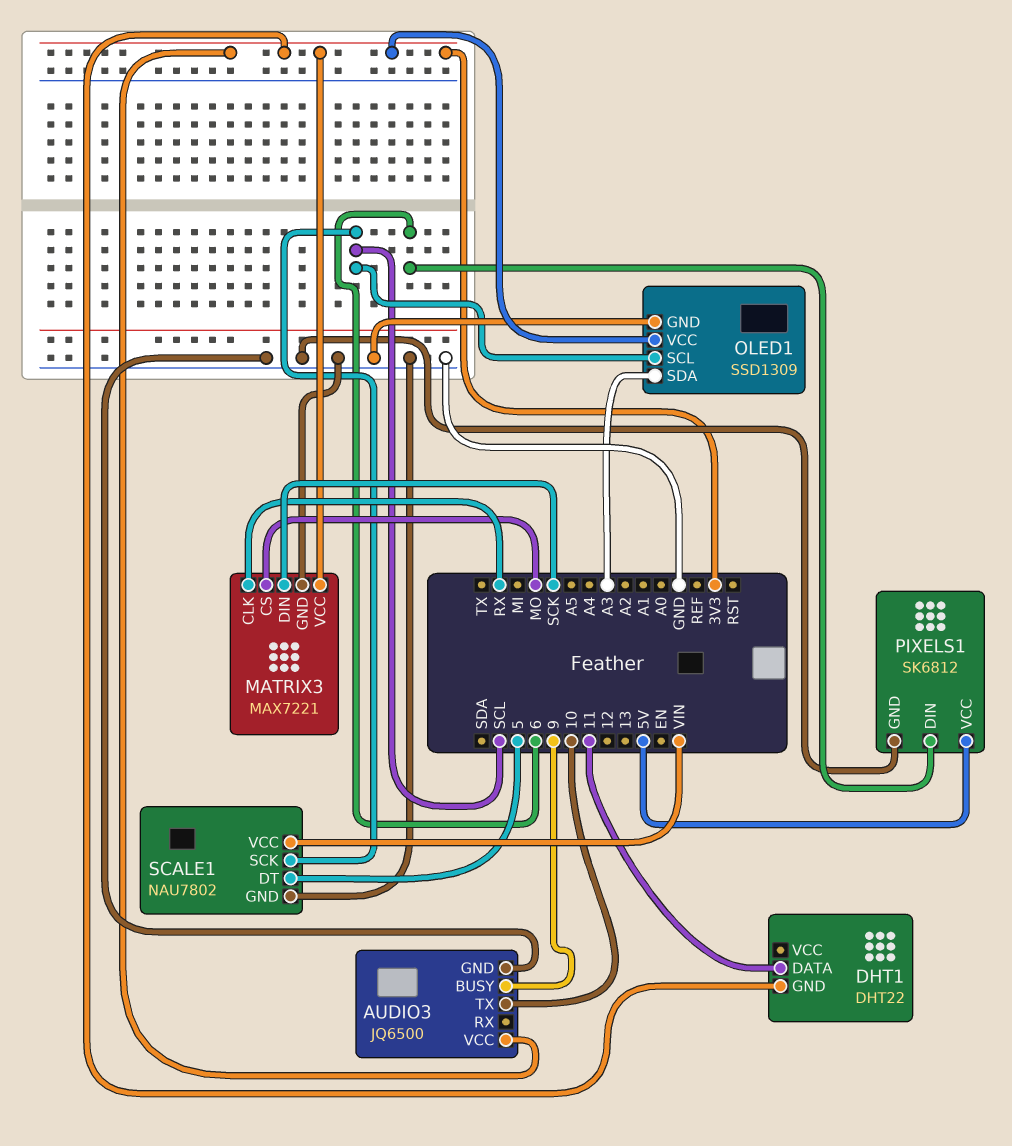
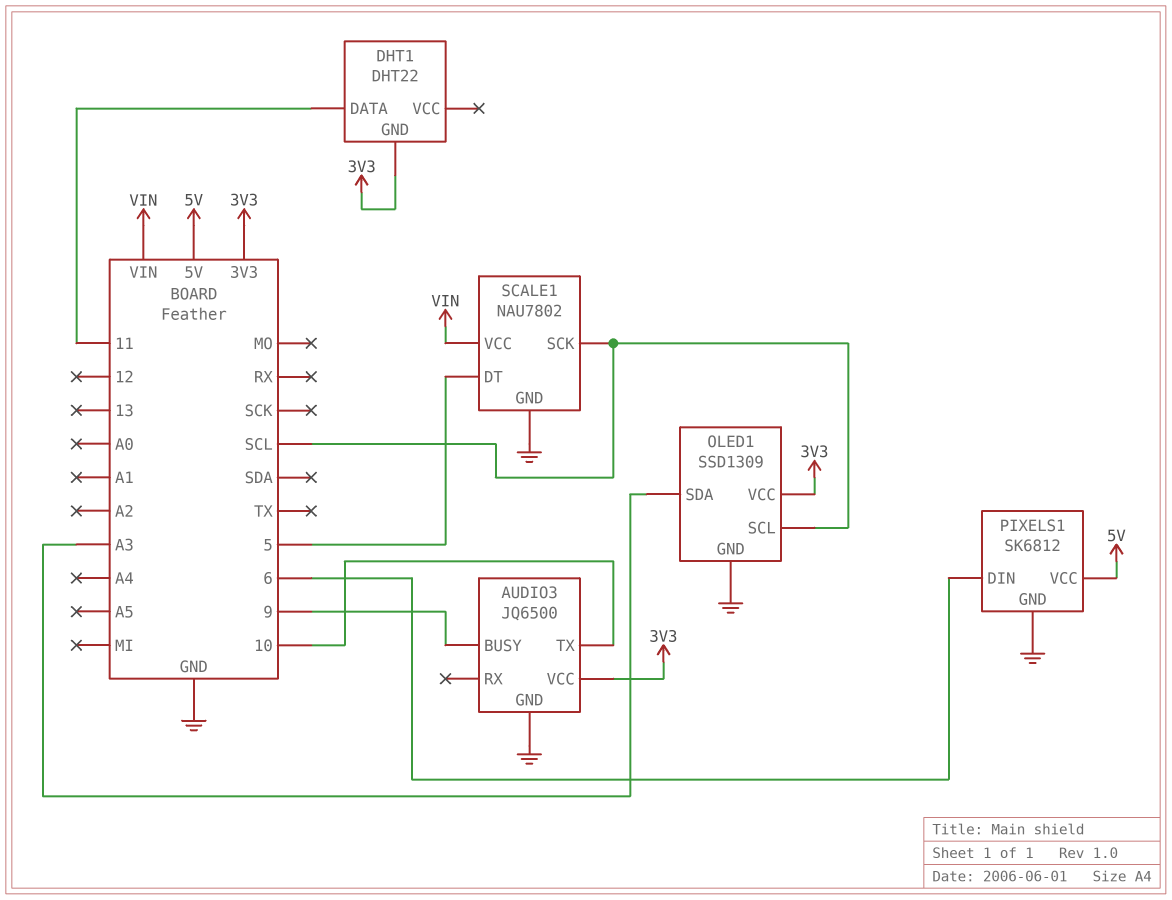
MATRIX3: MAX7221 -> none
MATRIX3 pin CLK: RX -> none
MATRIX3 pin CS: MO -> none
MATRIX3 pin DIN: SCK -> none
MATRIX3 pin GND: GND -> none
MATRIX3 pin VCC: 3V3 -> none

